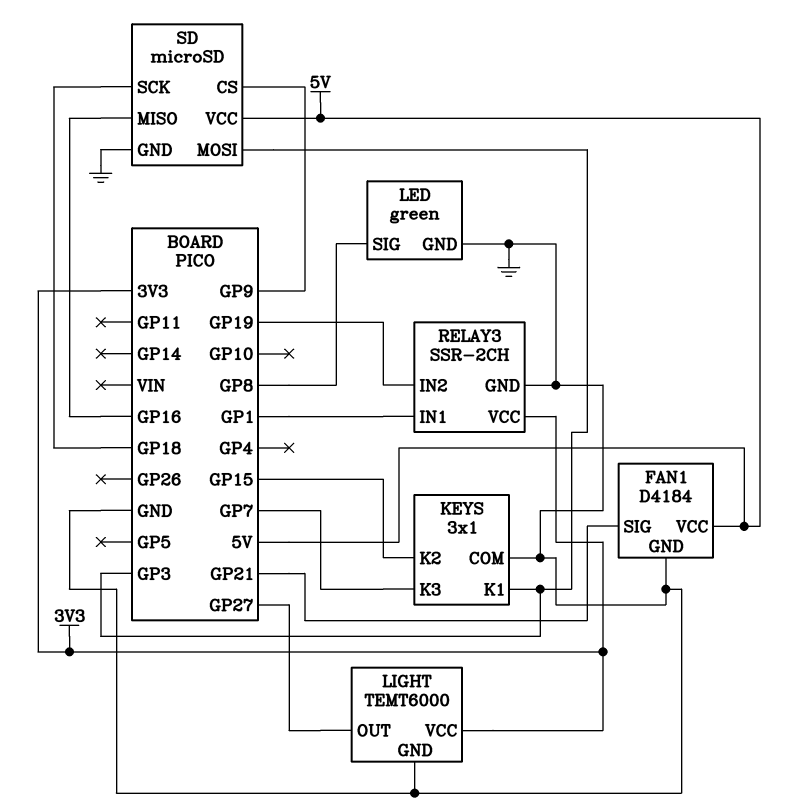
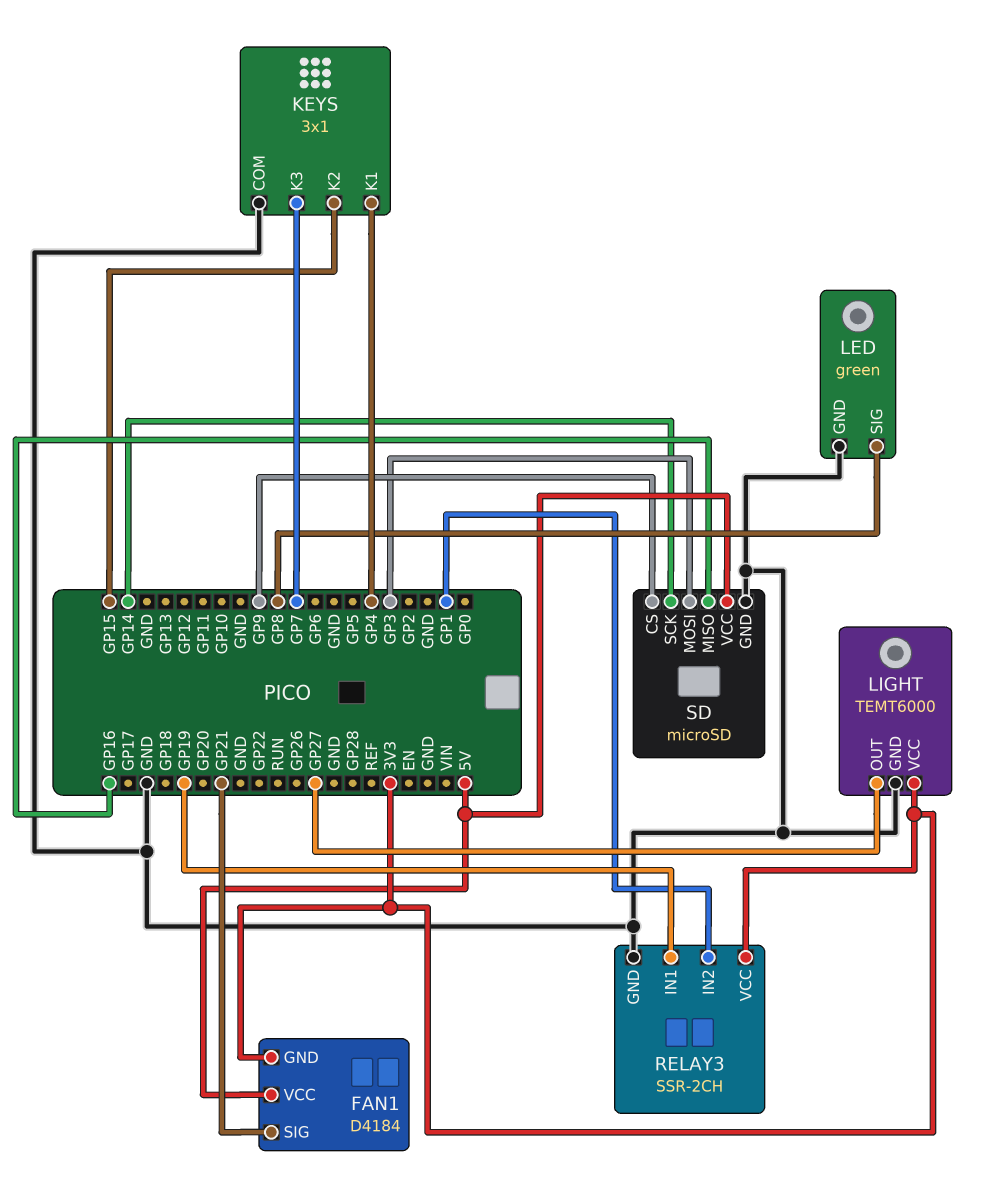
FAN1 pin GND: GND -> 3V3
KEYS pin K1: GP3 -> GP4
RELAY3 pin IN1: GP1 -> GP19
RELAY3 pin IN2: GP19 -> GP1
SD pin SCK: GP18 -> GP14

